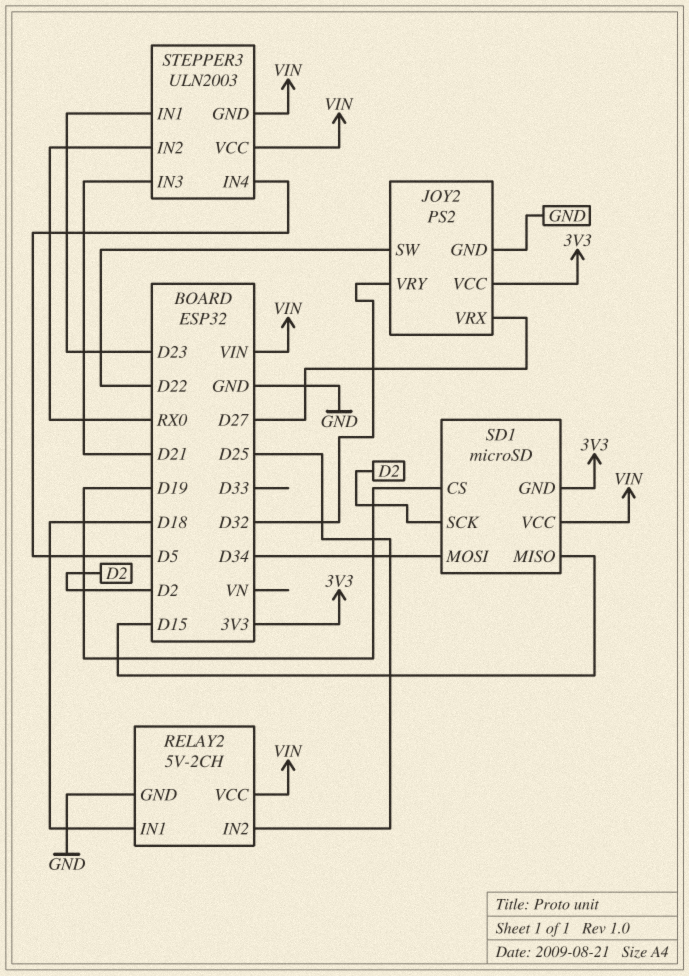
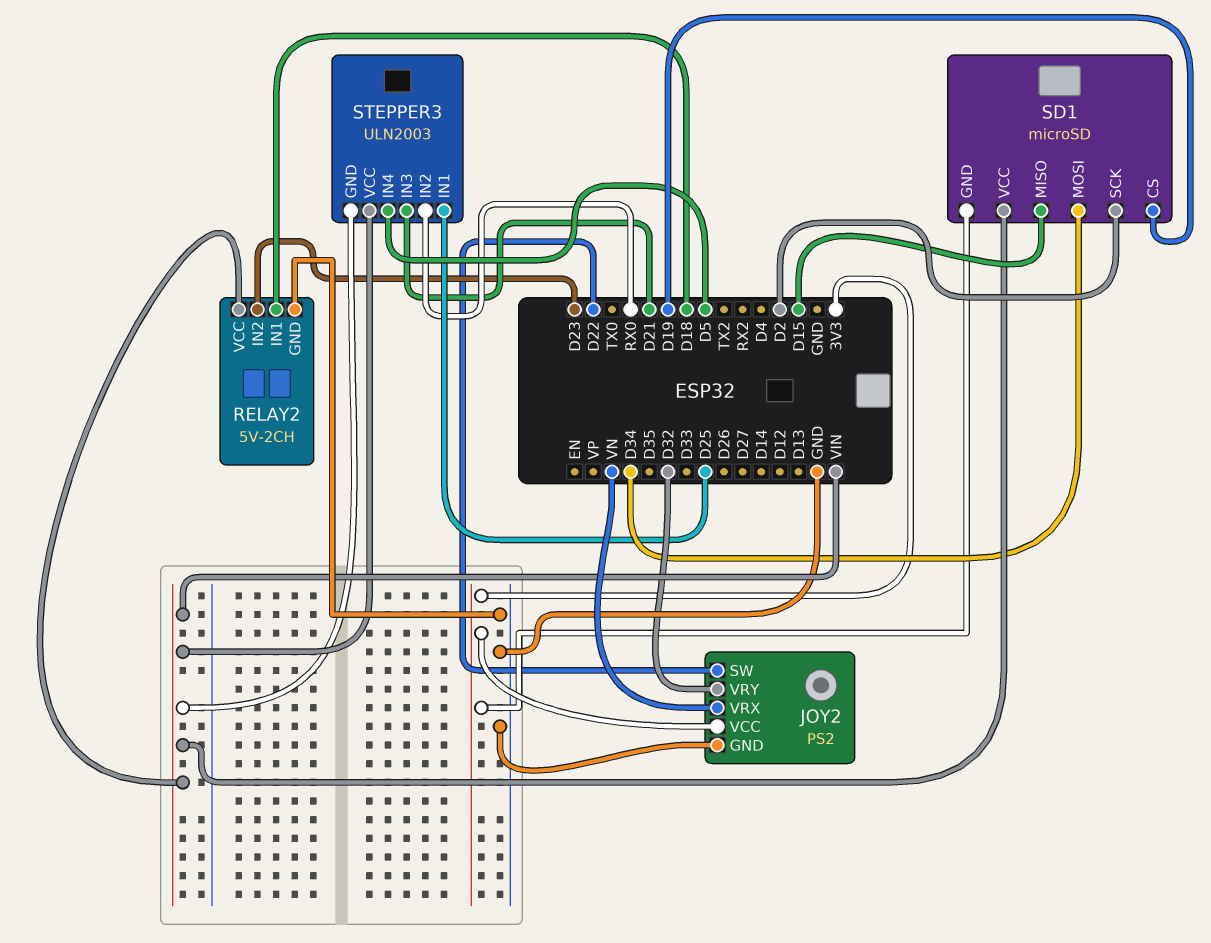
JOY2 pin VRX: D27 -> VN
RELAY2 pin IN2: D25 -> D23
STEPPER3 pin IN1: D23 -> D25

